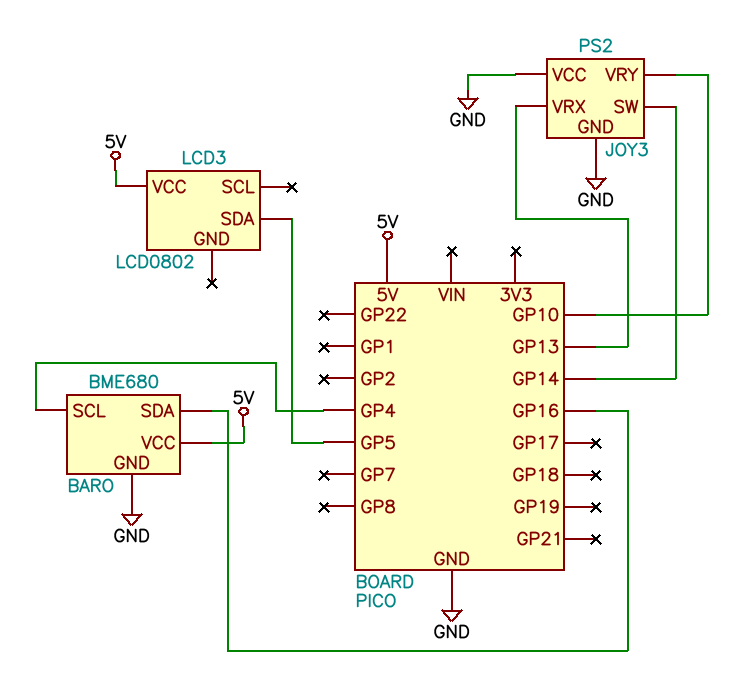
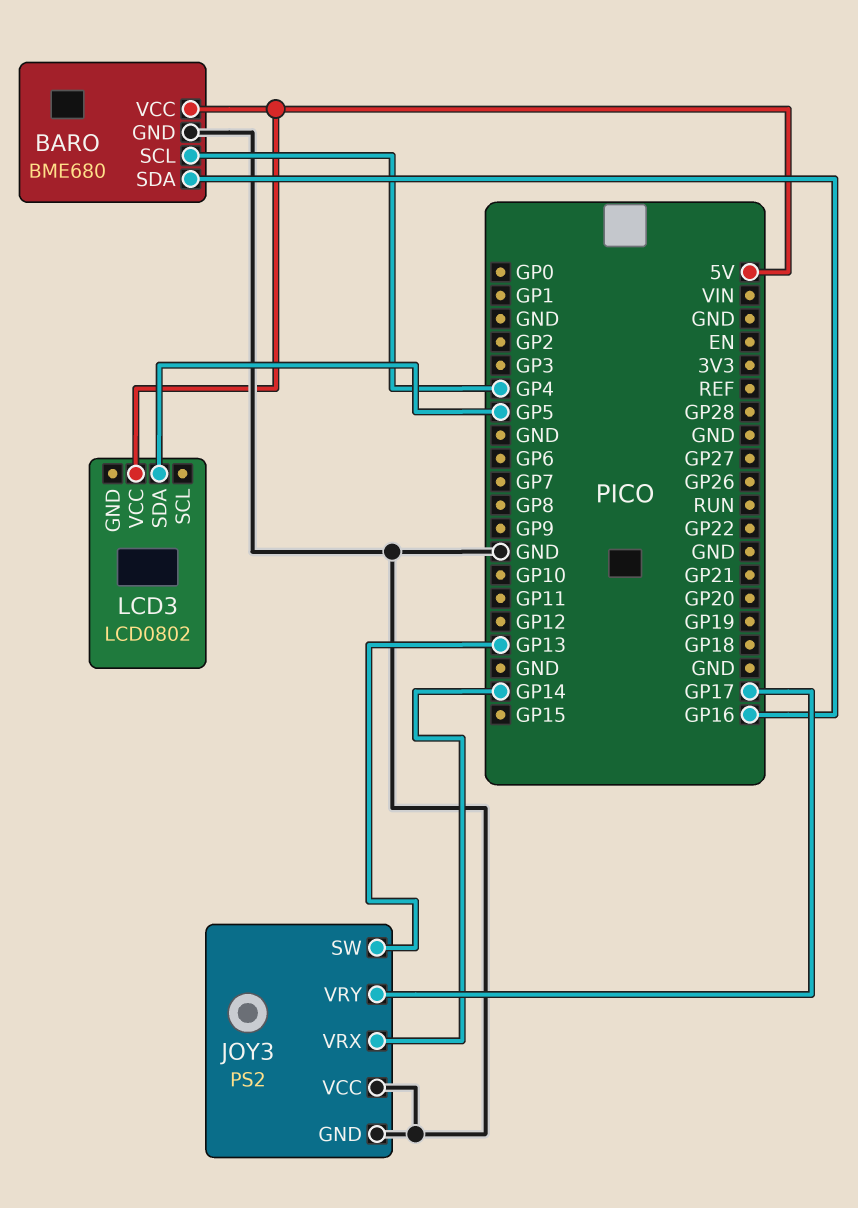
JOY3 pin SW: GP14 -> GP13
JOY3 pin VRX: GP13 -> GP14
JOY3 pin VRY: GP10 -> GP17

